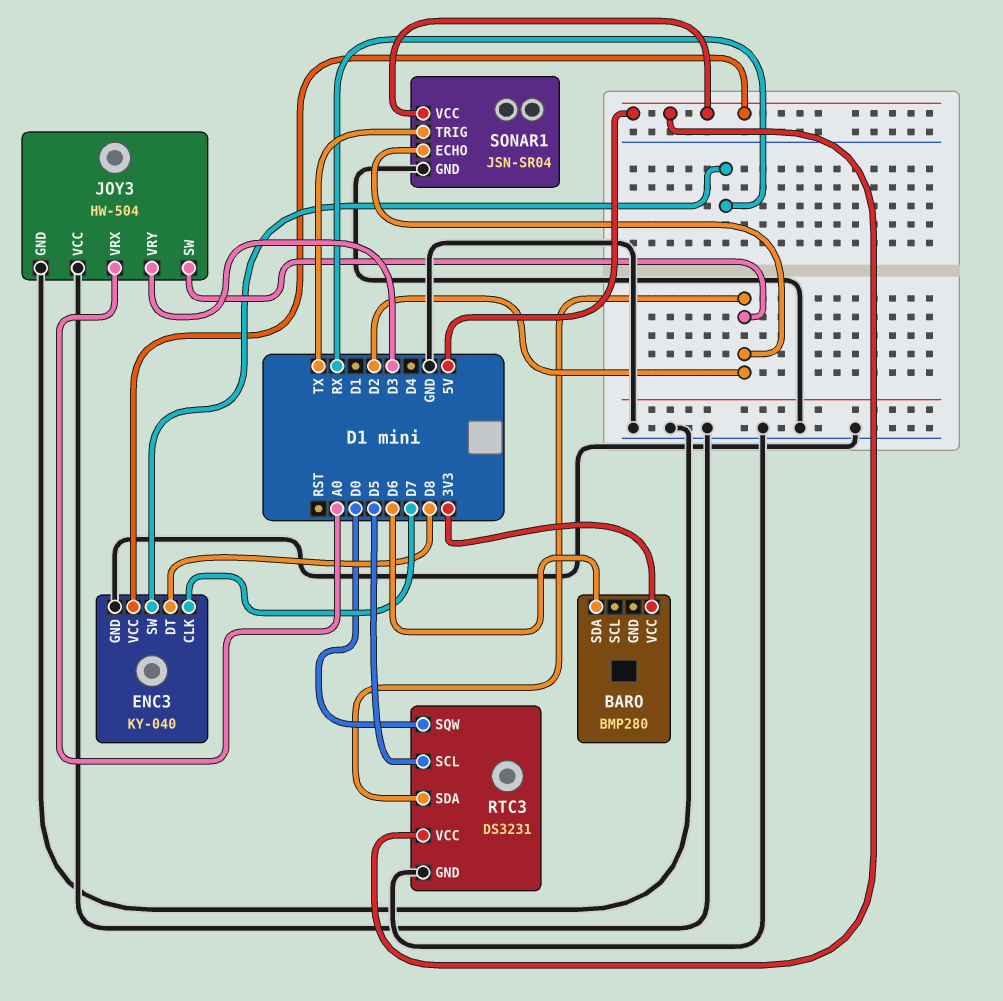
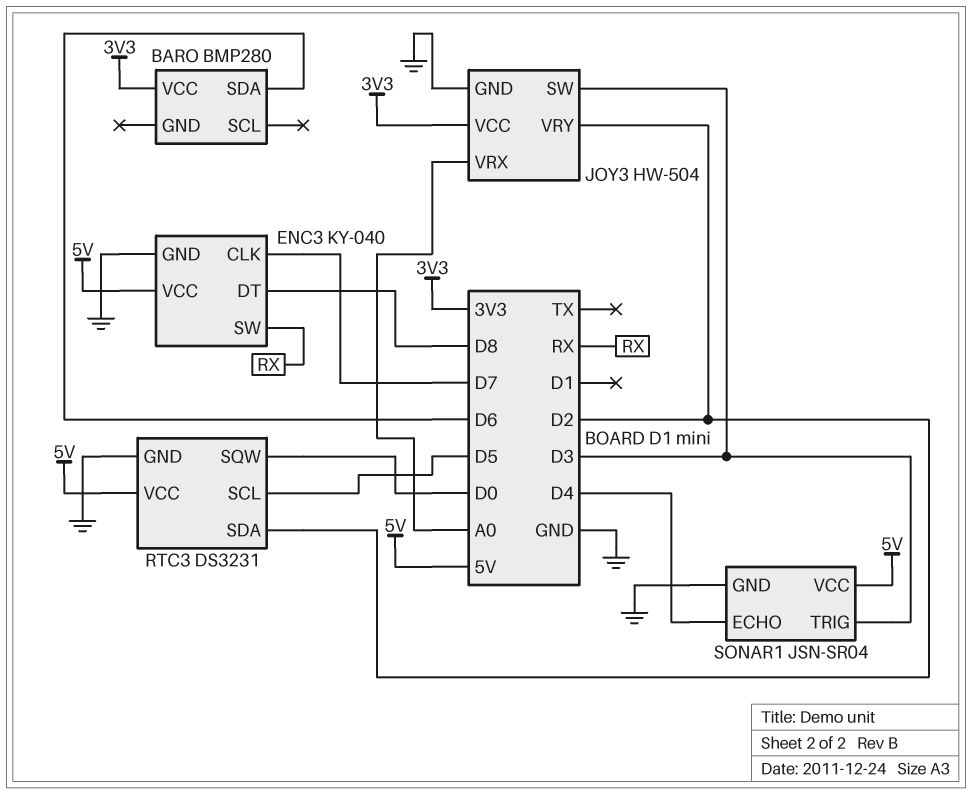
JOY3 pin SW: D2 -> D3
JOY3 pin VCC: GND -> 3V3
JOY3 pin VRY: D3 -> D2
SONAR1 pin ECHO: D2 -> D4
SONAR1 pin TRIG: TX -> D3

